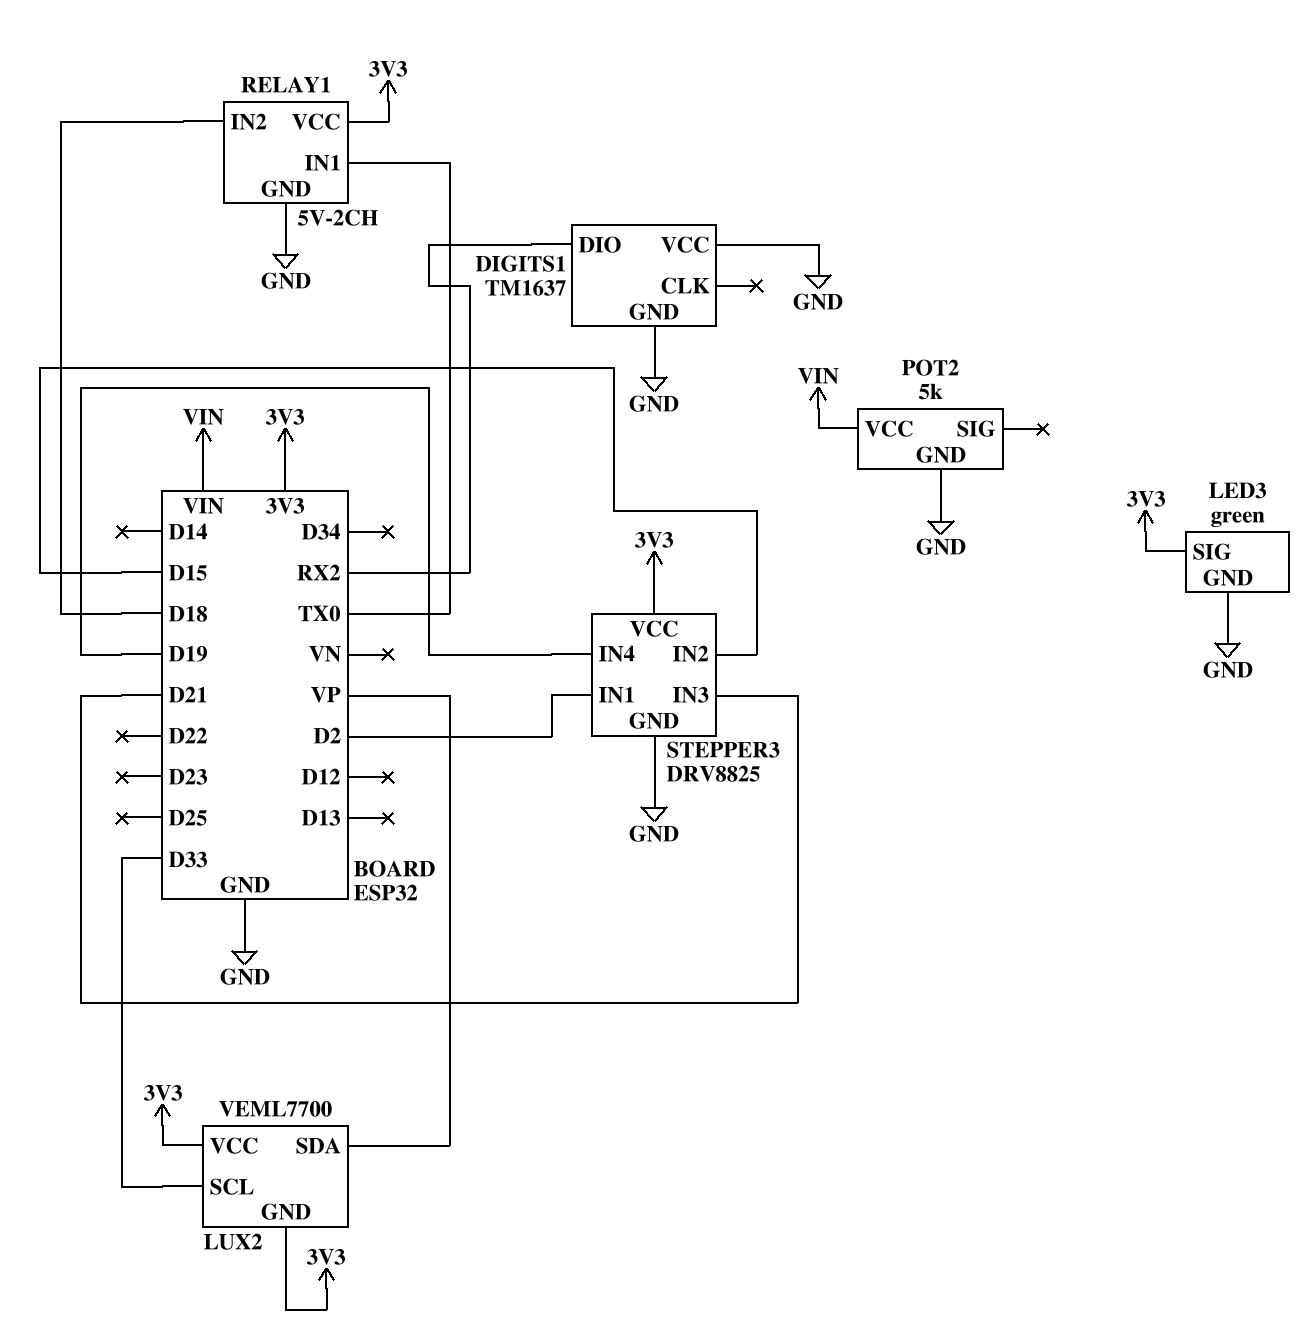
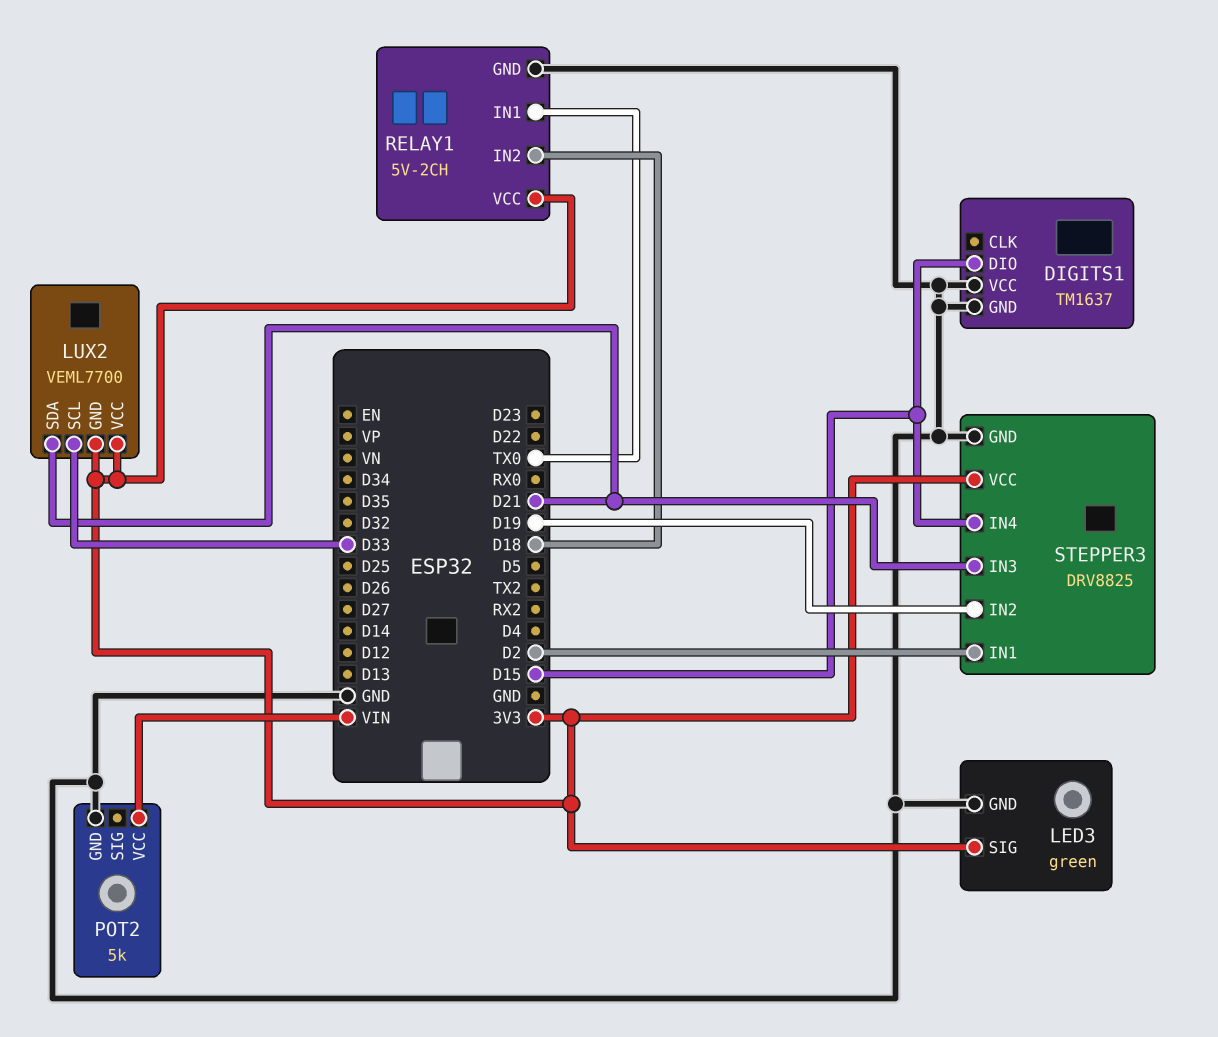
DIGITS1 pin DIO: RX2 -> D15
LUX2 pin SDA: VP -> D21
STEPPER3 pin IN2: D15 -> D19
STEPPER3 pin IN4: D19 -> D15

